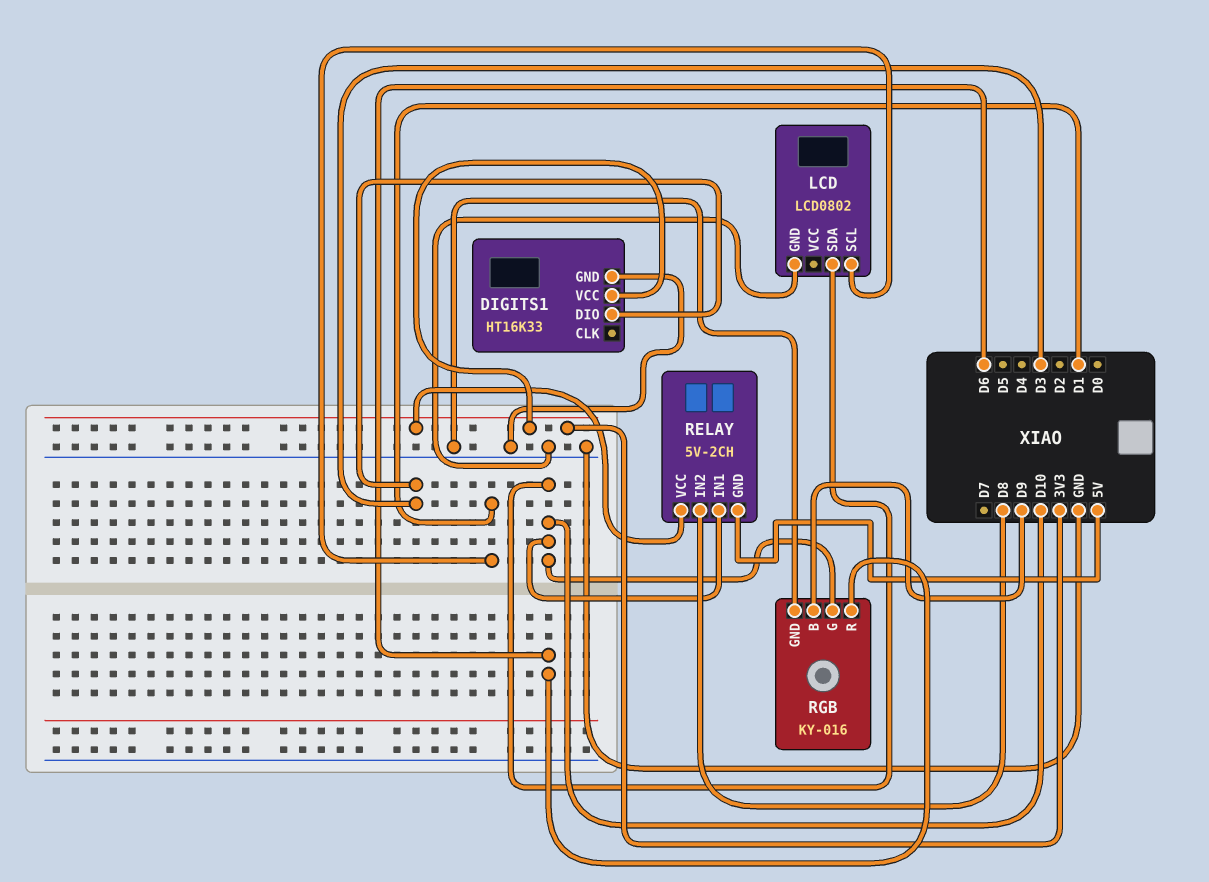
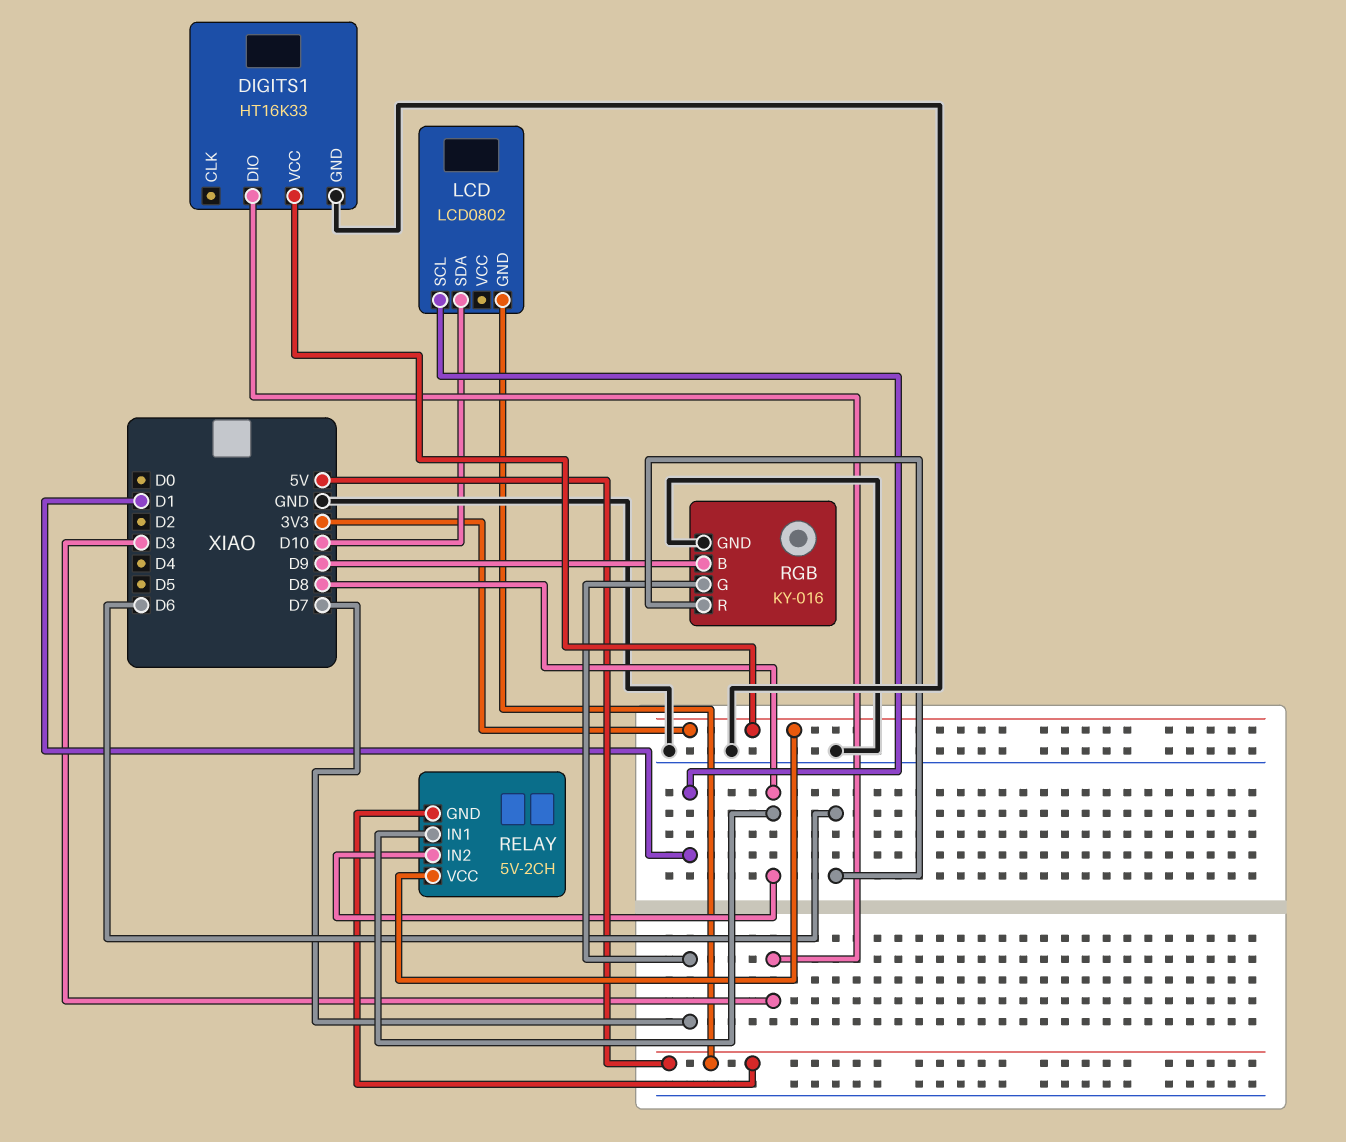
LCD pin GND: GND -> 5V
RELAY pin IN1: D10 -> D8
RGB pin G: D10 -> D7

